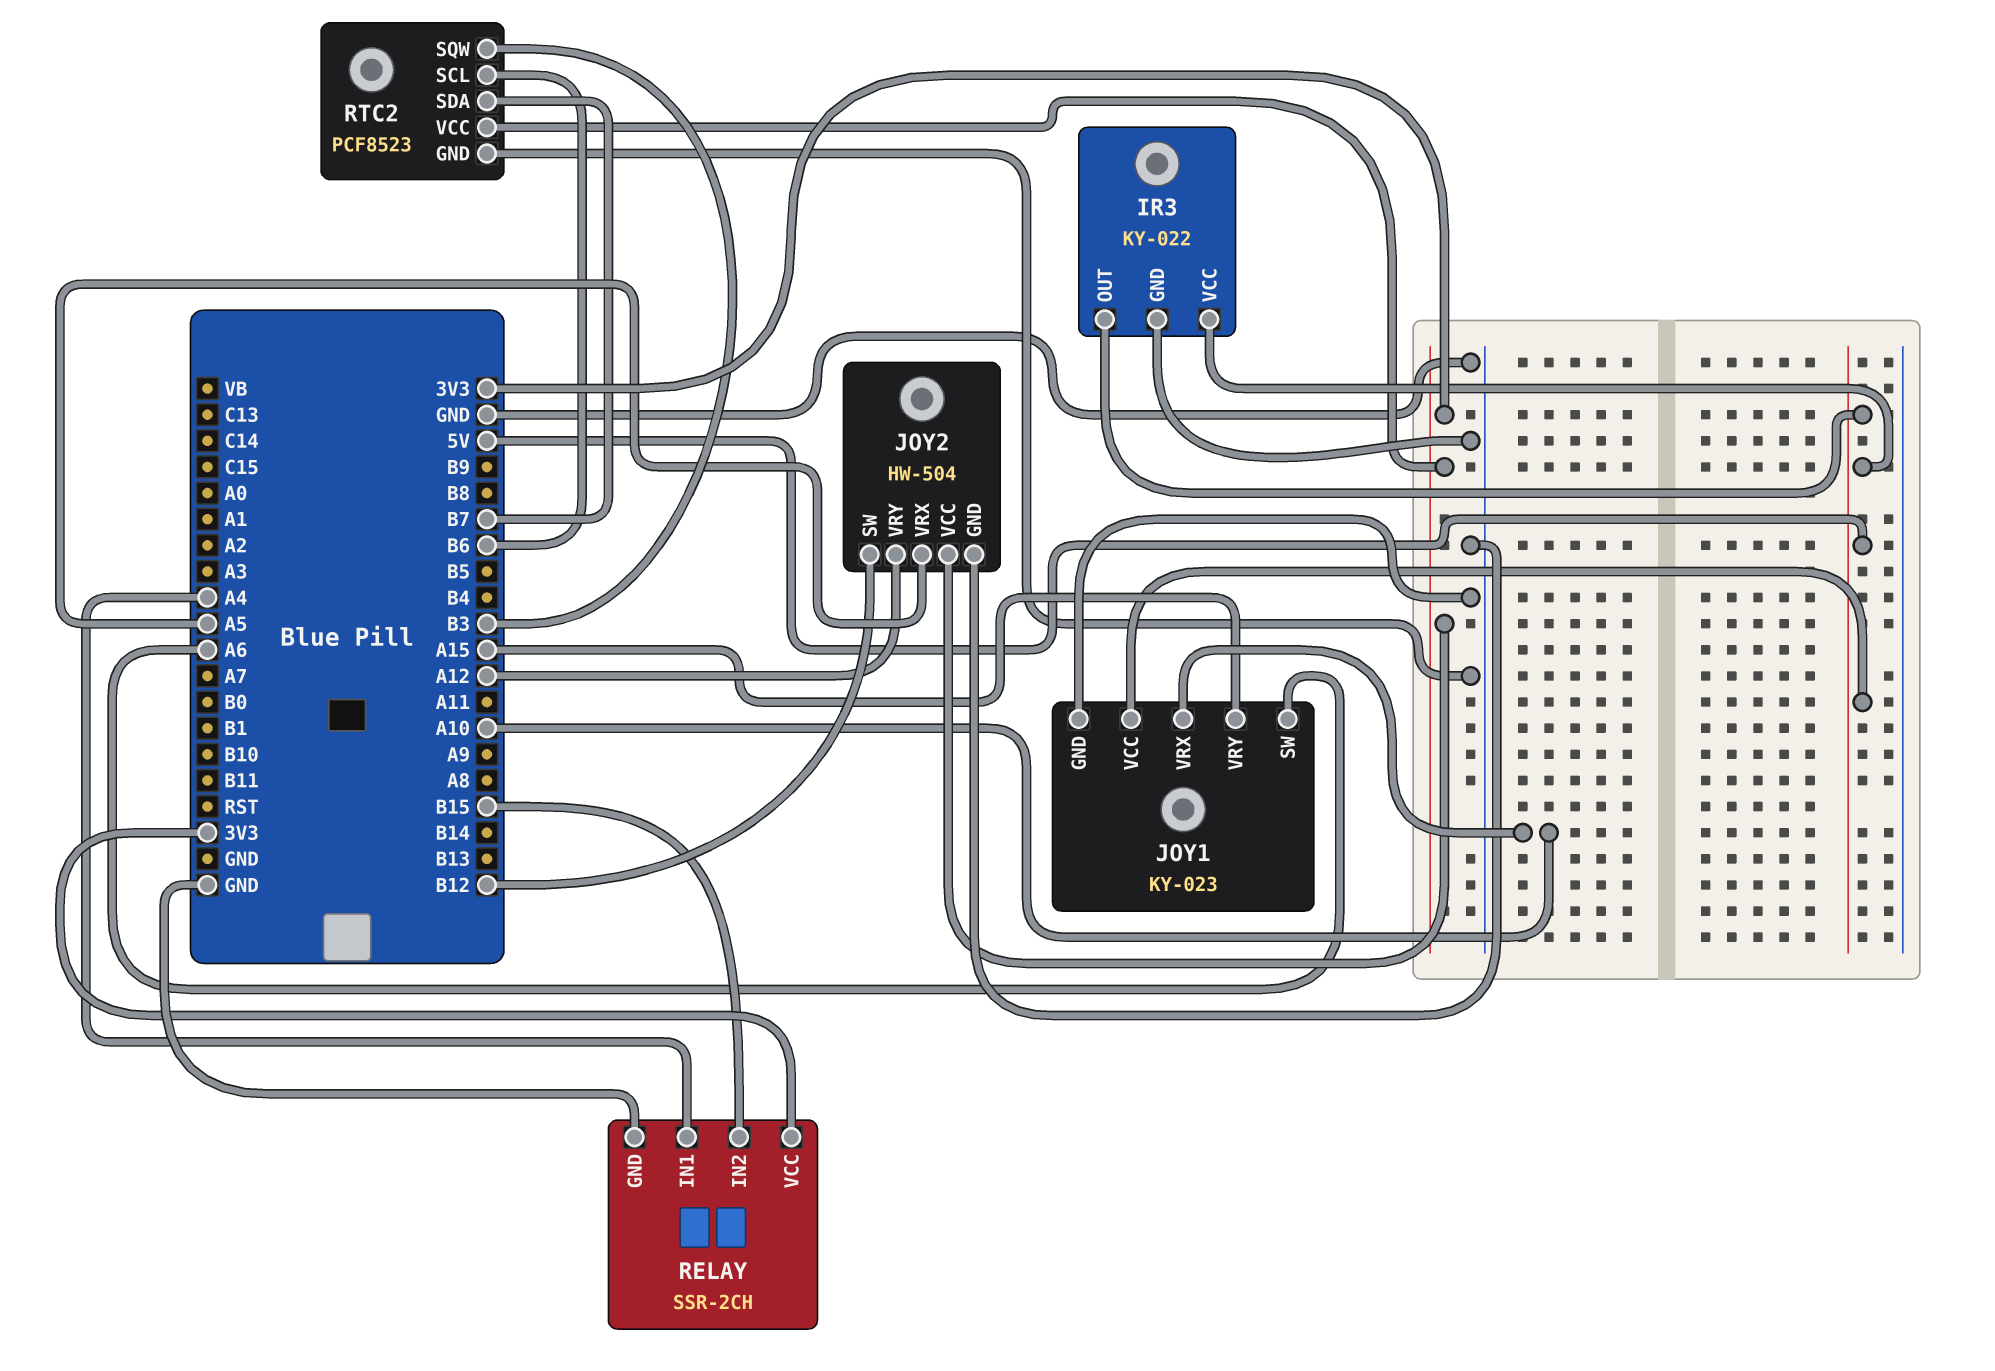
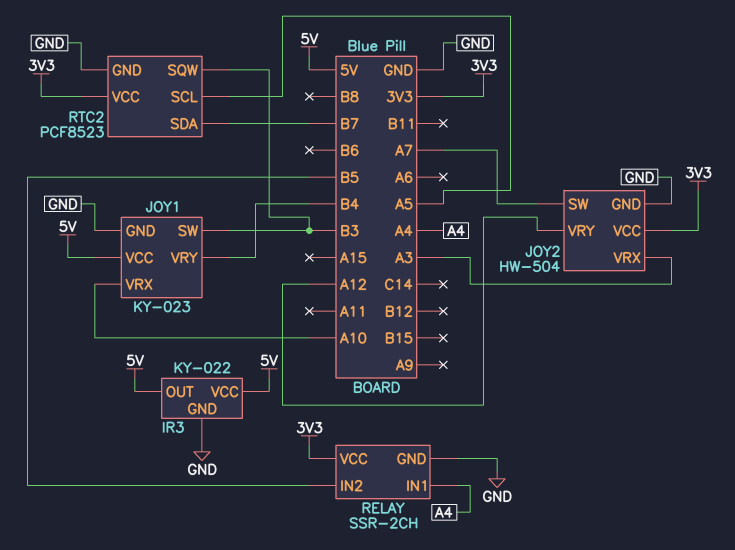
JOY1 pin SW: A6 -> B3
JOY1 pin VRY: A15 -> B4
JOY2 pin SW: B12 -> A7
JOY2 pin VRX: A5 -> A3
RELAY pin IN2: B15 -> B5
RTC2 pin SCL: B6 -> A5

